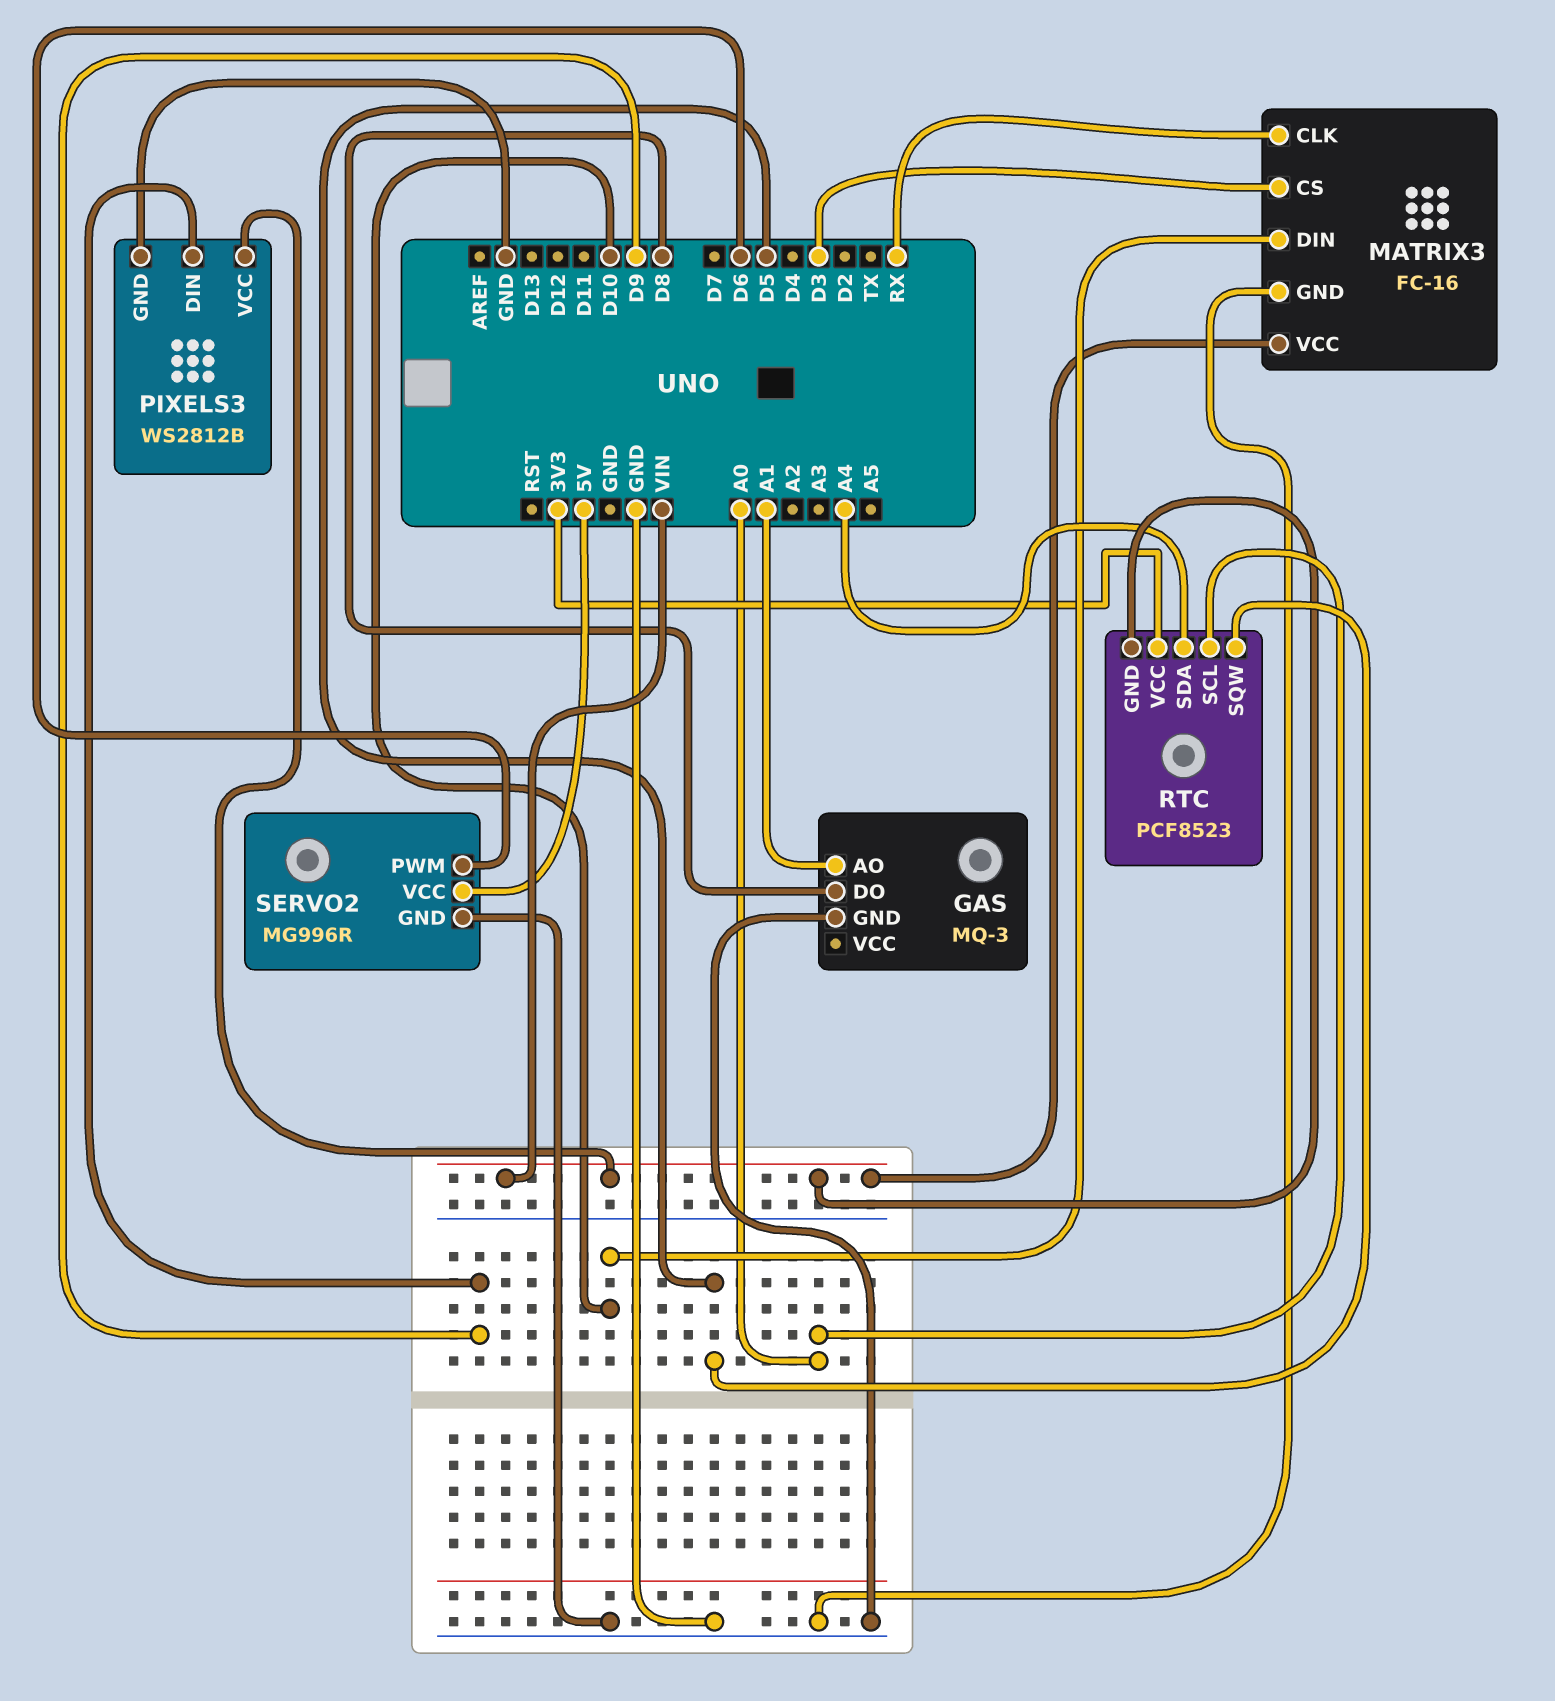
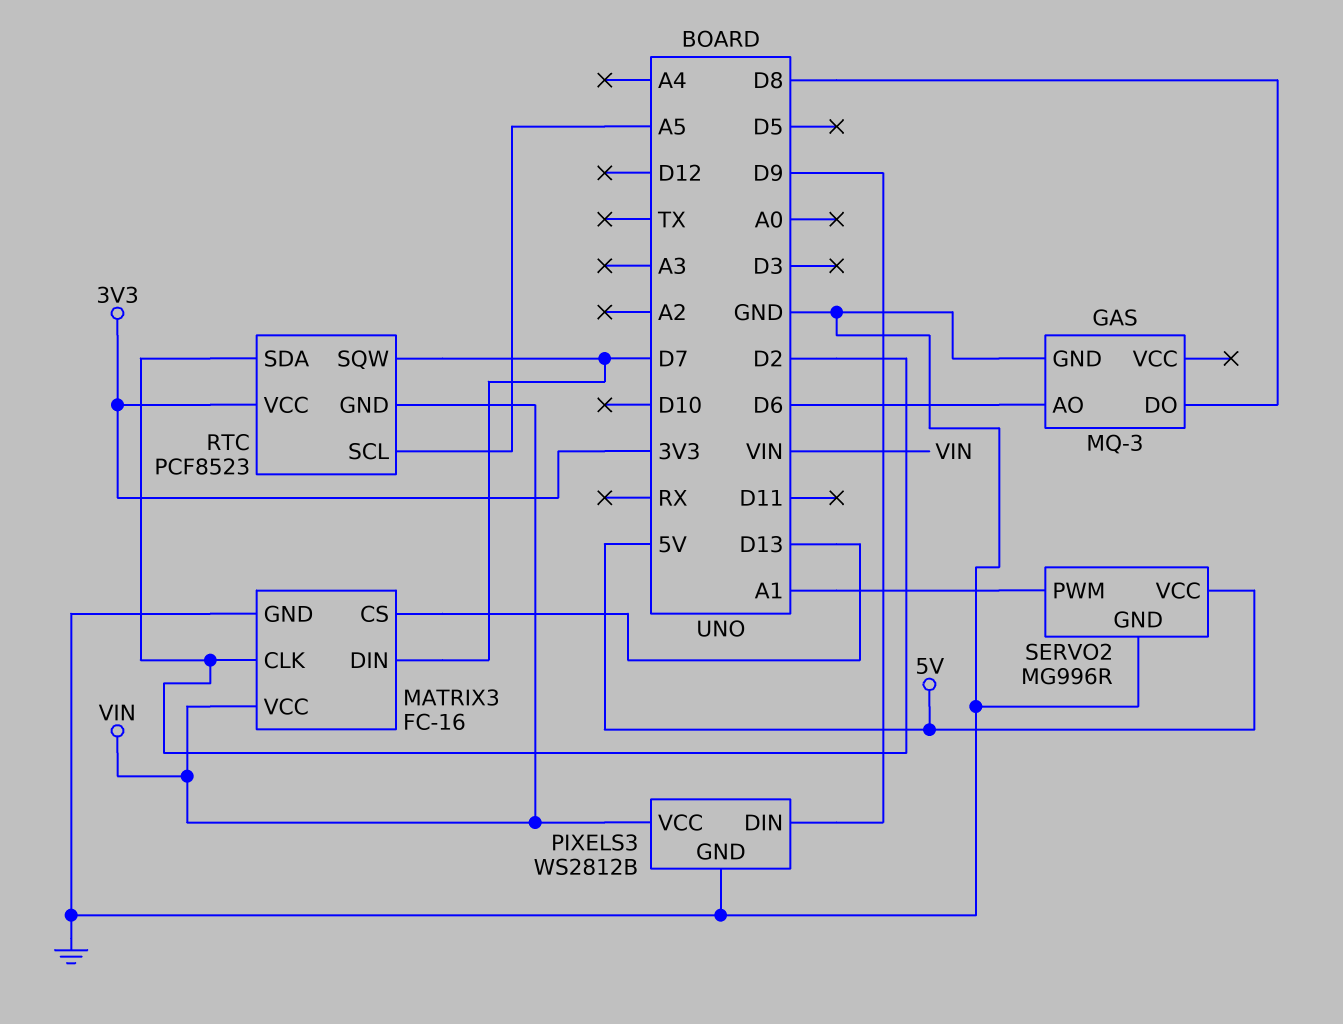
GAS pin AO: A1 -> D6
MATRIX3 pin CLK: RX -> D2
MATRIX3 pin CS: D3 -> D13
MATRIX3 pin DIN: D10 -> D7
RTC pin SCL: A0 -> A5
RTC pin SDA: A4 -> D2
RTC pin SQW: D5 -> D7
SERVO2 pin PWM: D6 -> A1

